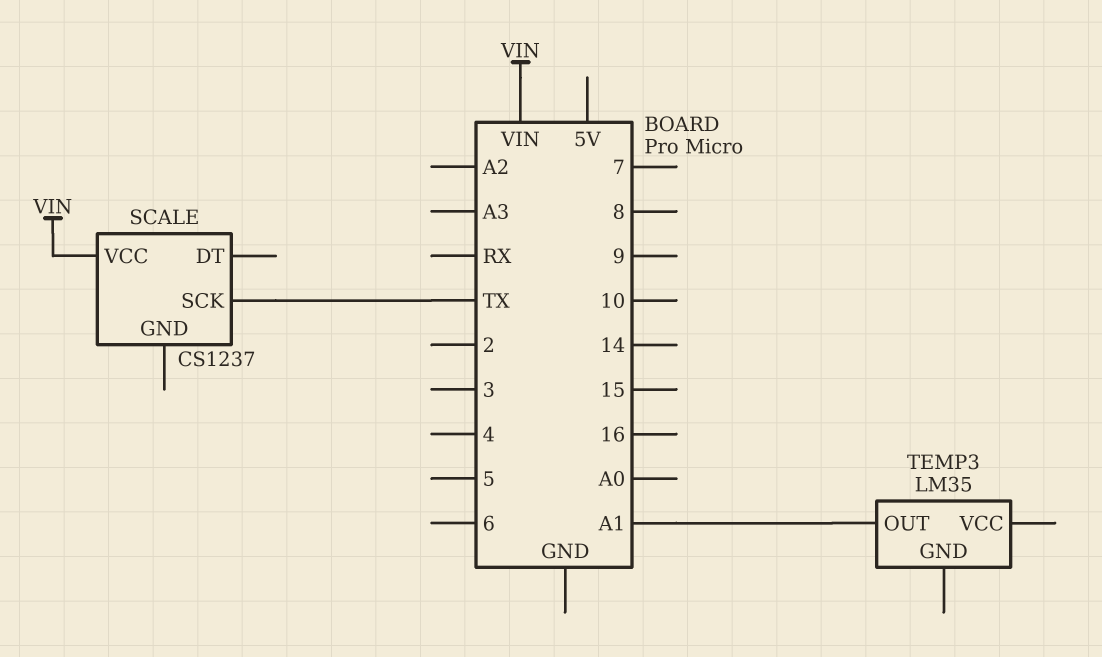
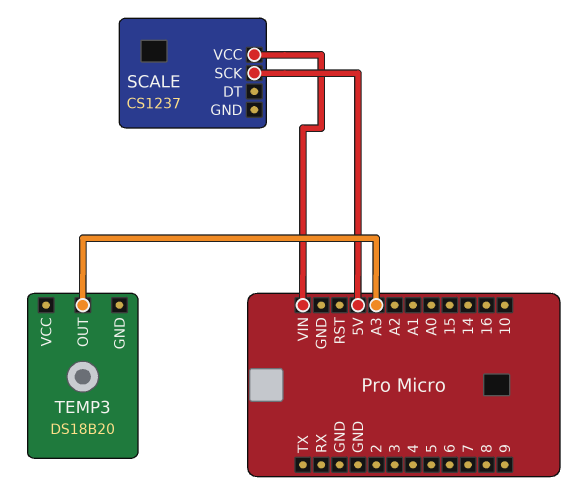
SCALE pin SCK: TX -> 5V
TEMP3: LM35 -> DS18B20
TEMP3 pin OUT: A1 -> A3

